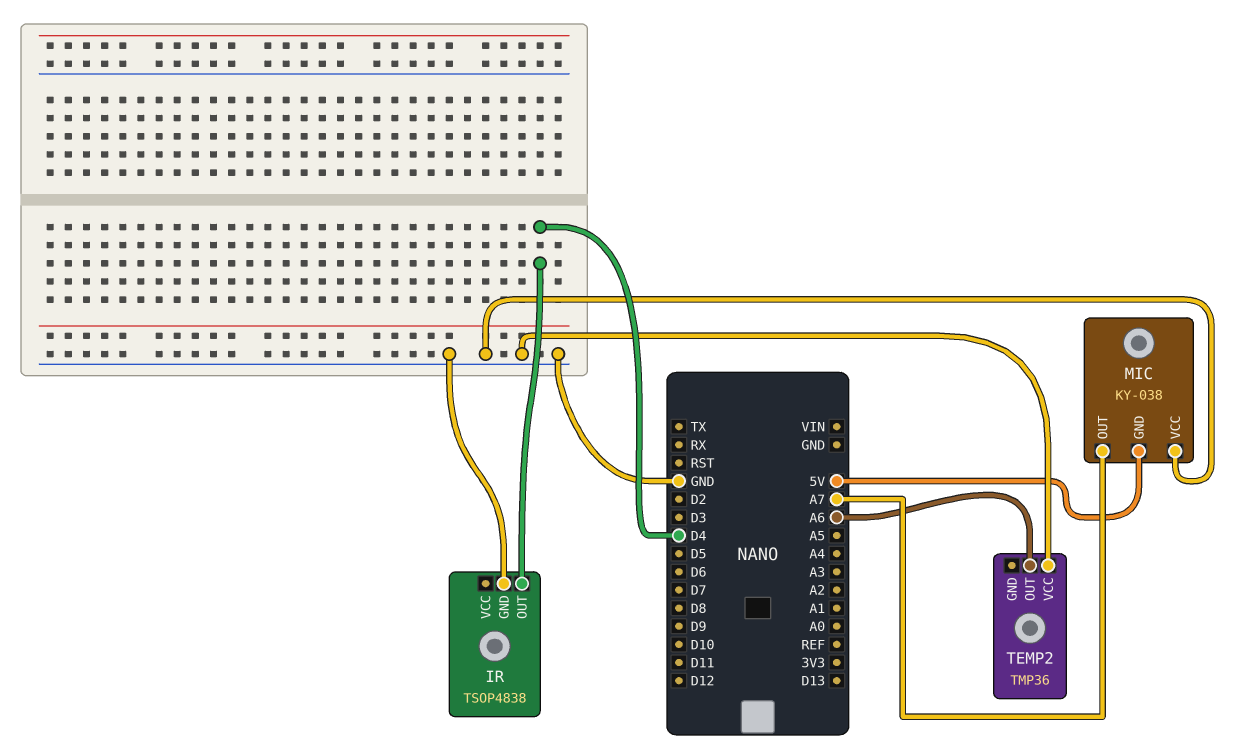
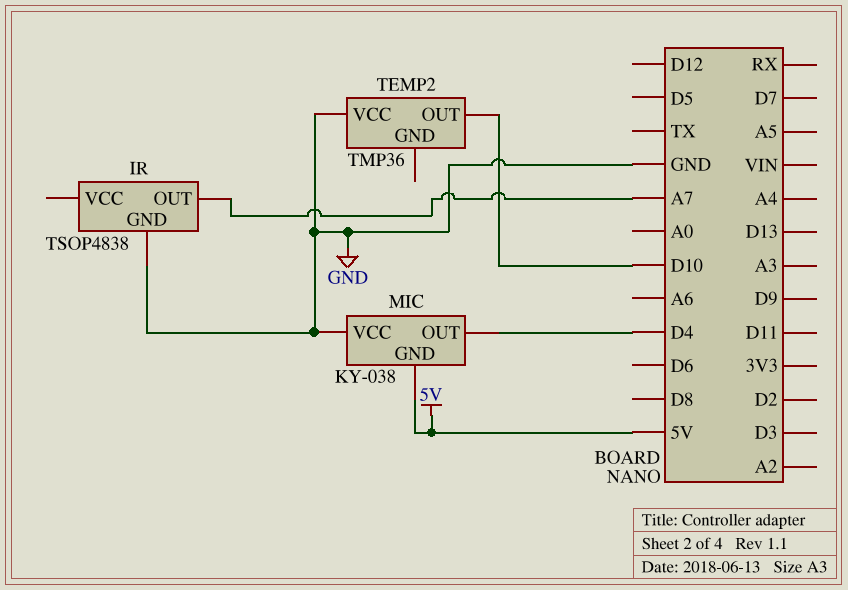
IR pin OUT: D4 -> A7
MIC pin OUT: A7 -> D4
TEMP2 pin OUT: A6 -> D10

